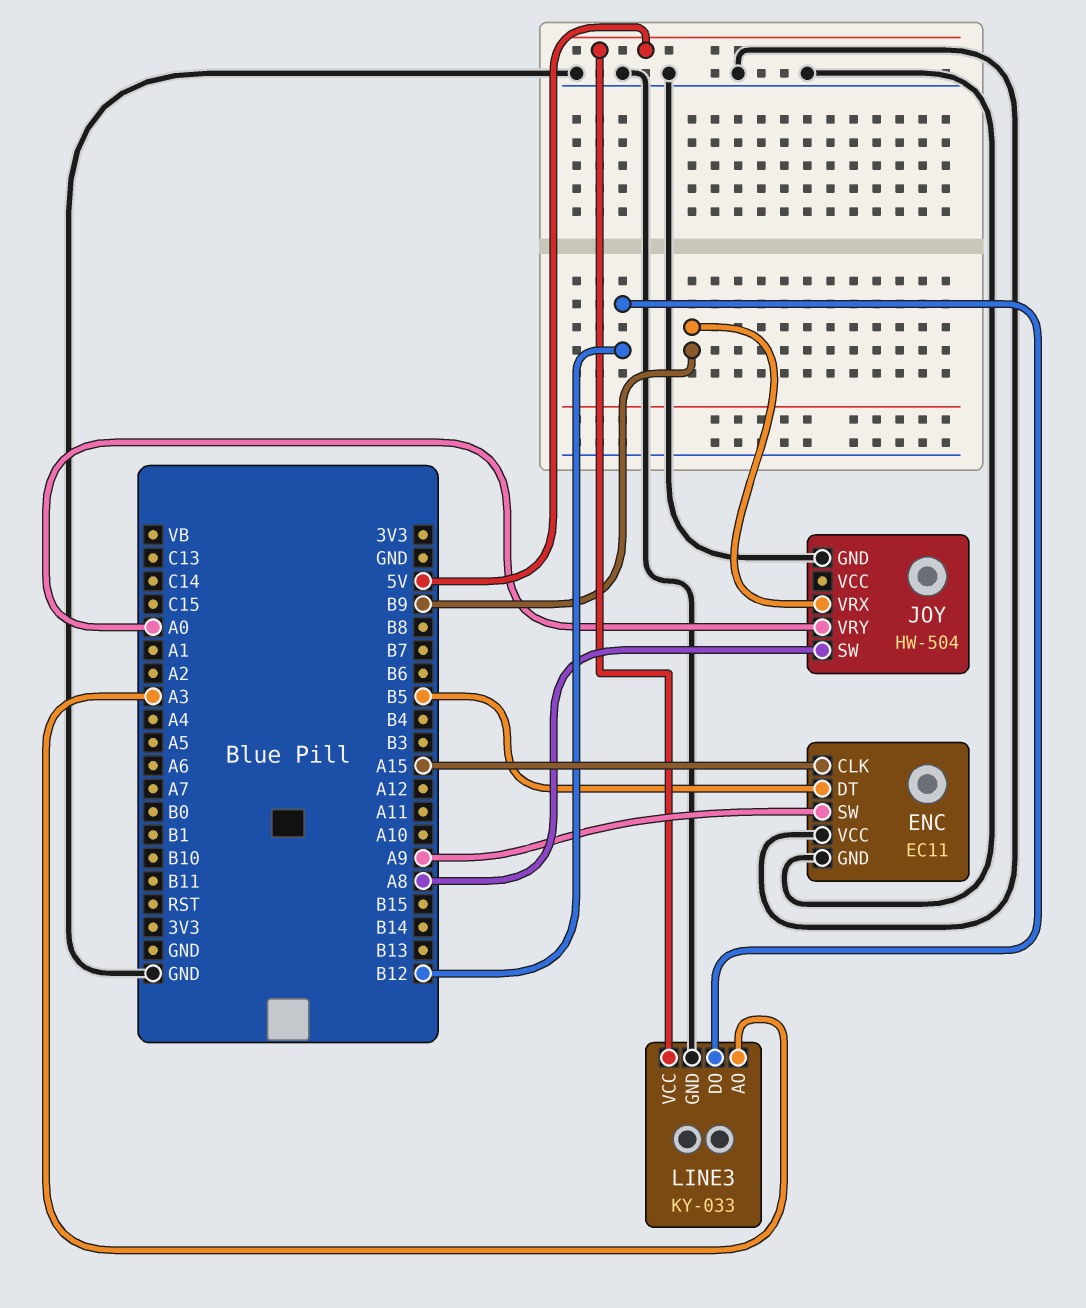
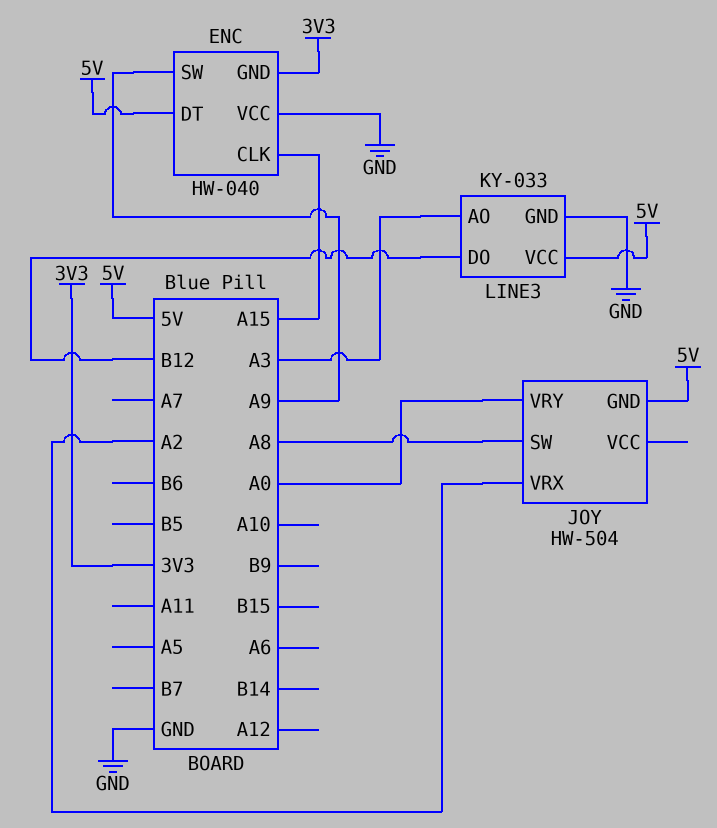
ENC: EC11 -> HW-040
ENC pin DT: B5 -> 5V
ENC pin GND: GND -> 3V3
JOY pin GND: GND -> 5V
JOY pin VRX: B9 -> A2

